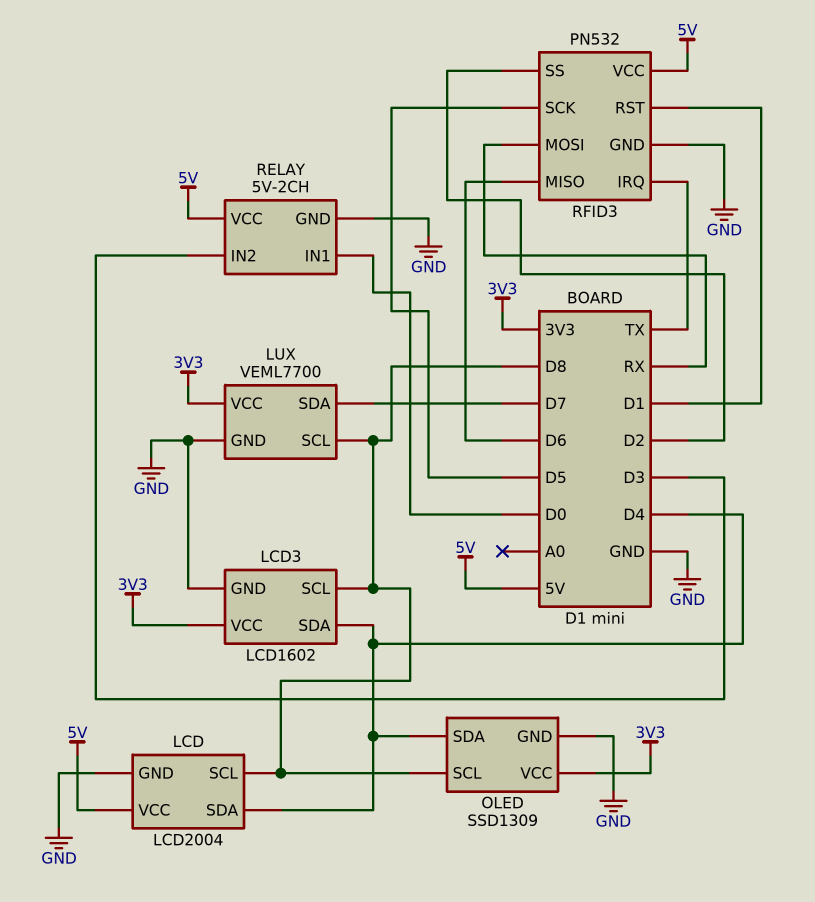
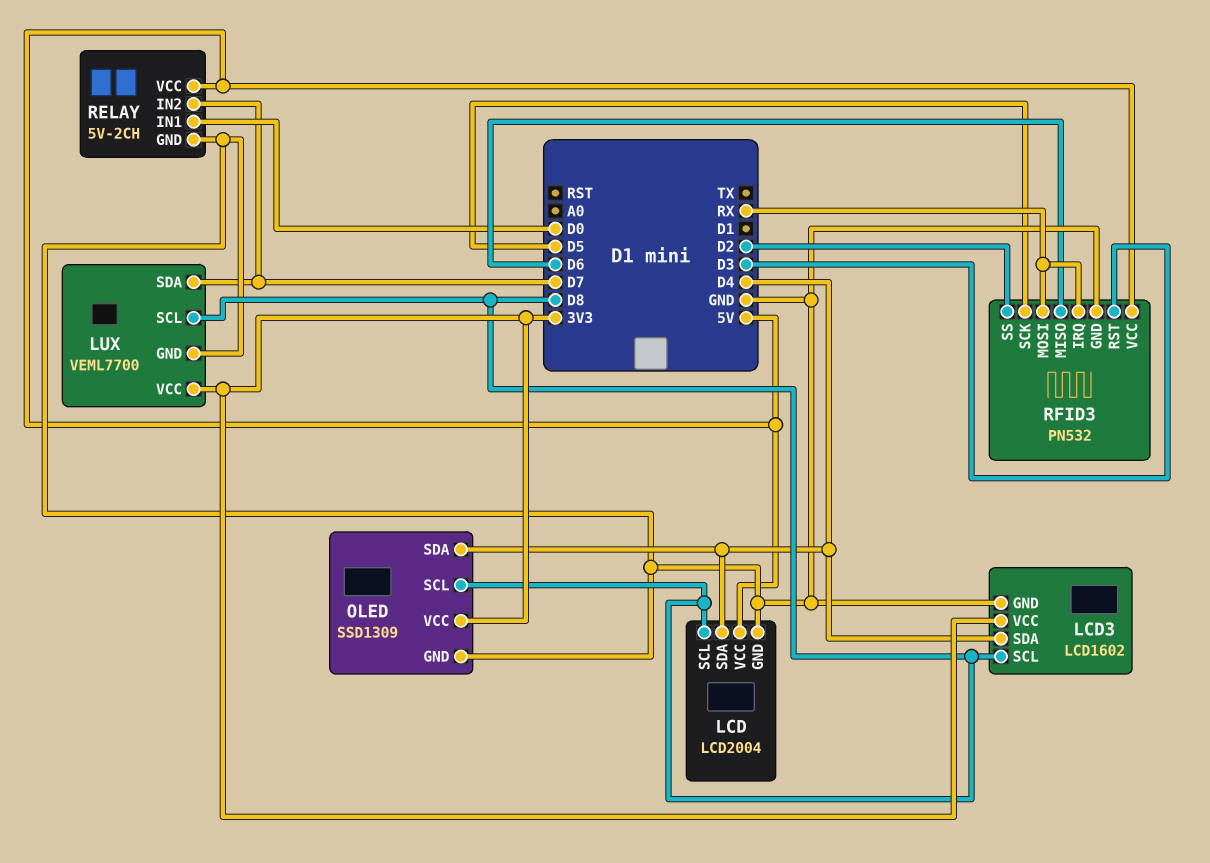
RELAY pin IN2: D3 -> D7
RFID3 pin IRQ: TX -> RX
RFID3 pin RST: D1 -> D3

